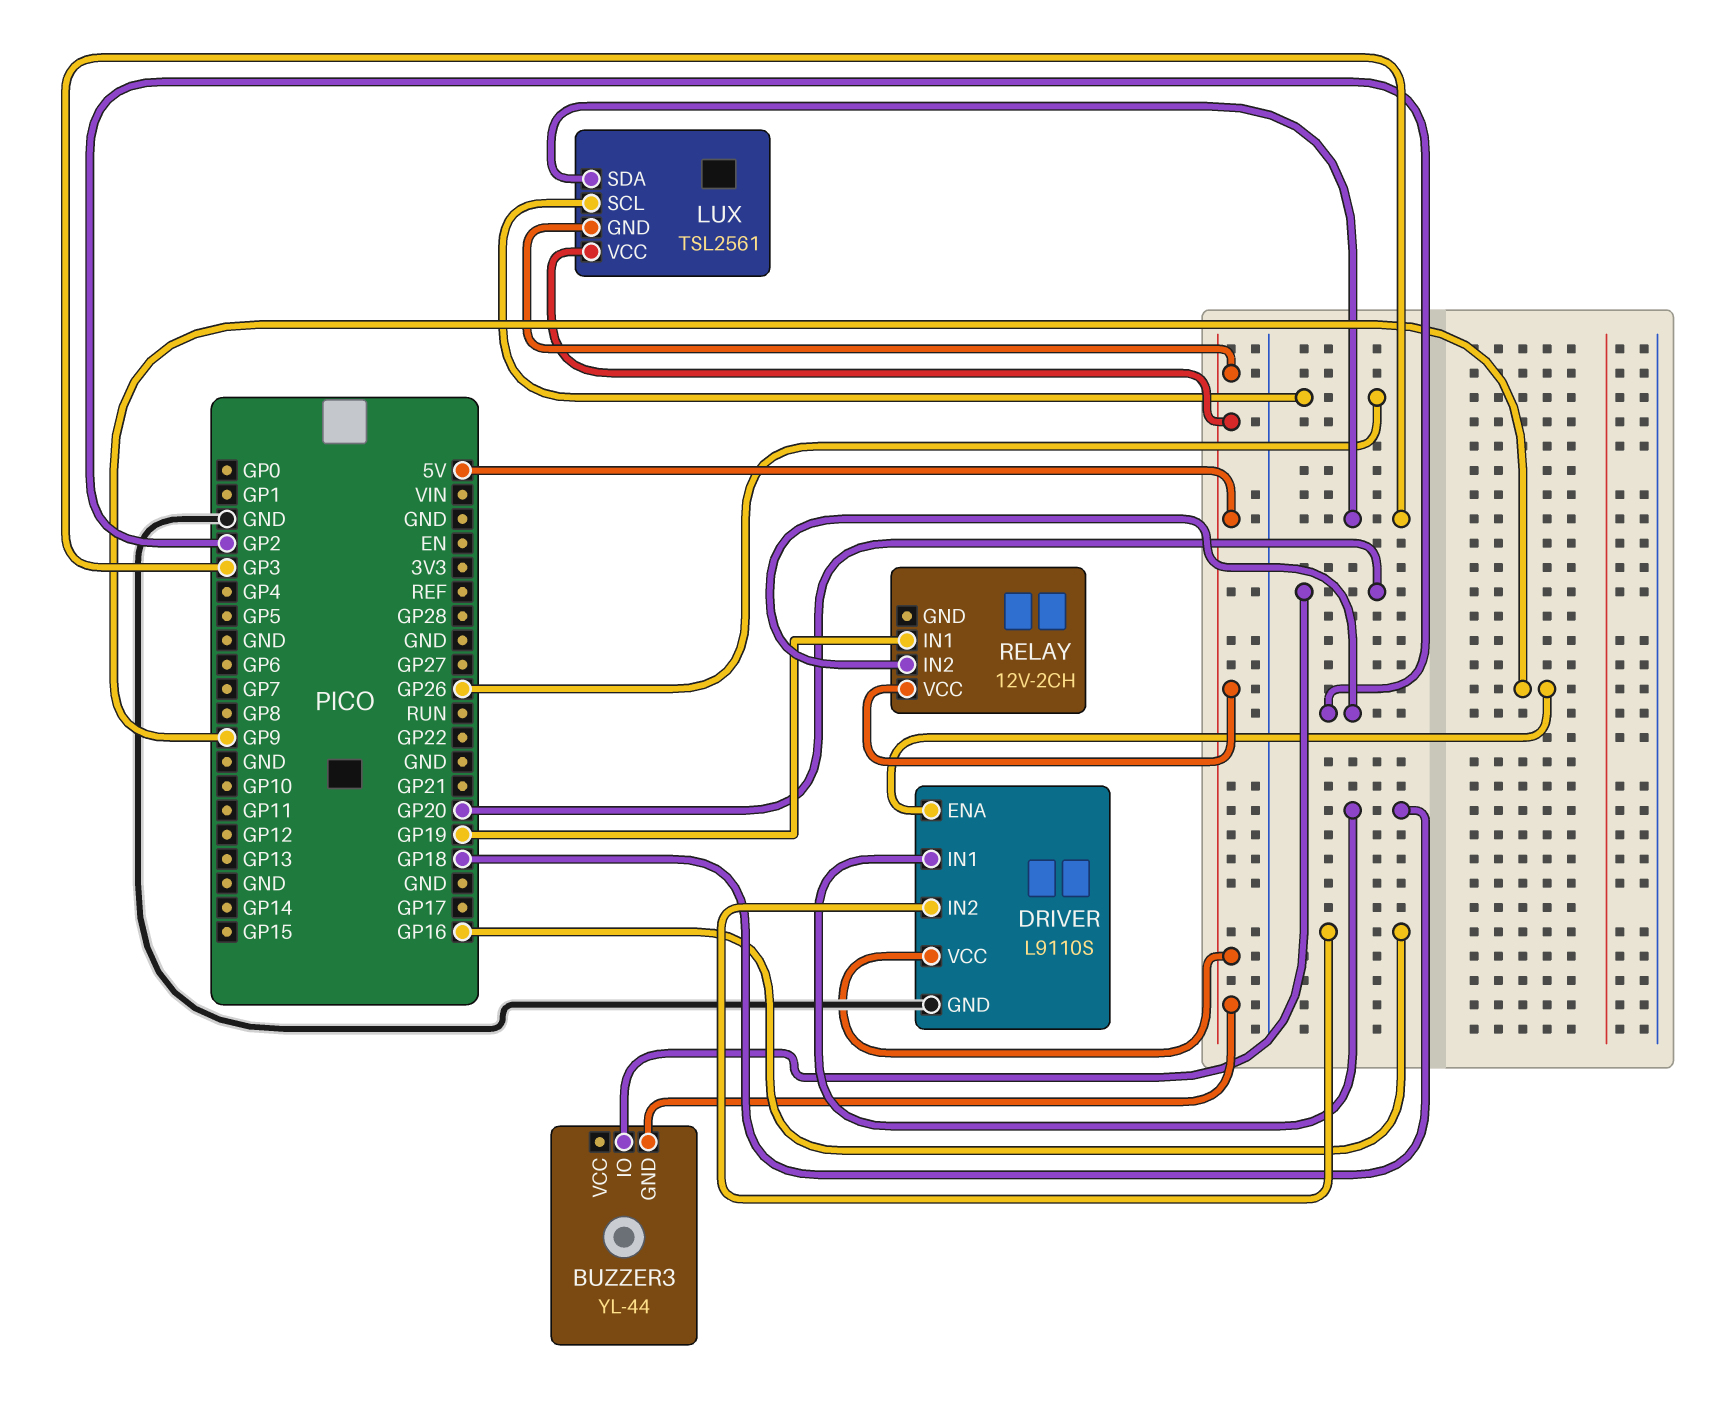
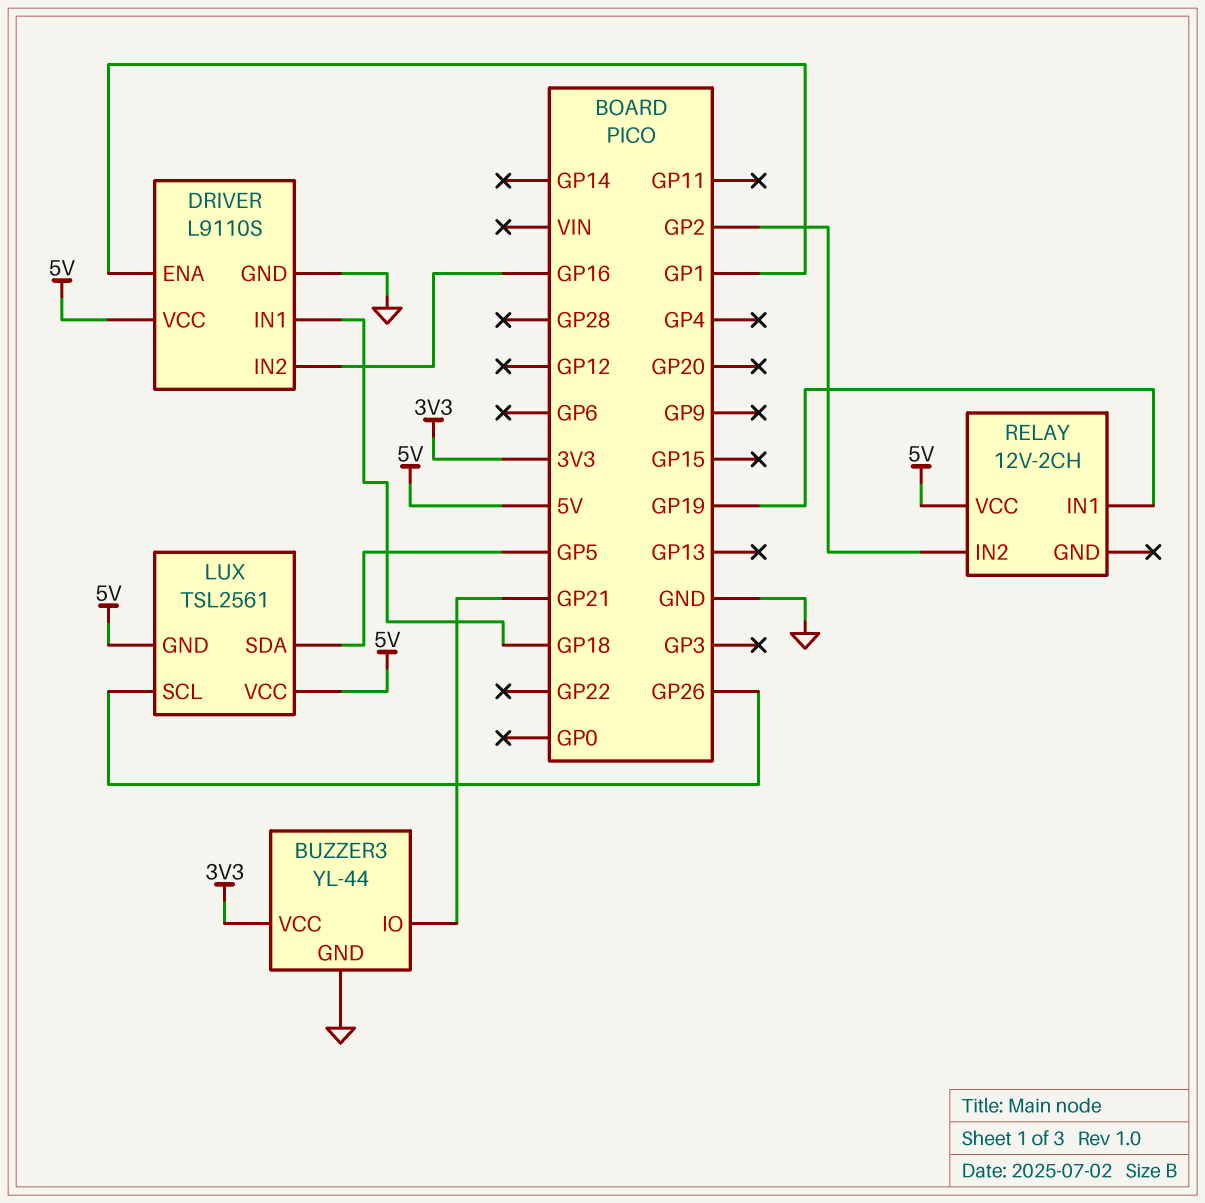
BUZZER3 pin GND: 5V -> GND
BUZZER3 pin IO: GP20 -> GP21
BUZZER3 pin VCC: none -> 3V3
DRIVER pin ENA: GP9 -> GP1
LUX pin SDA: GP3 -> GP5

